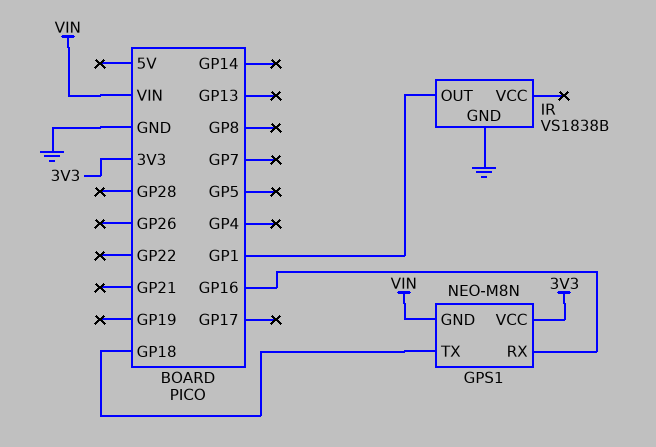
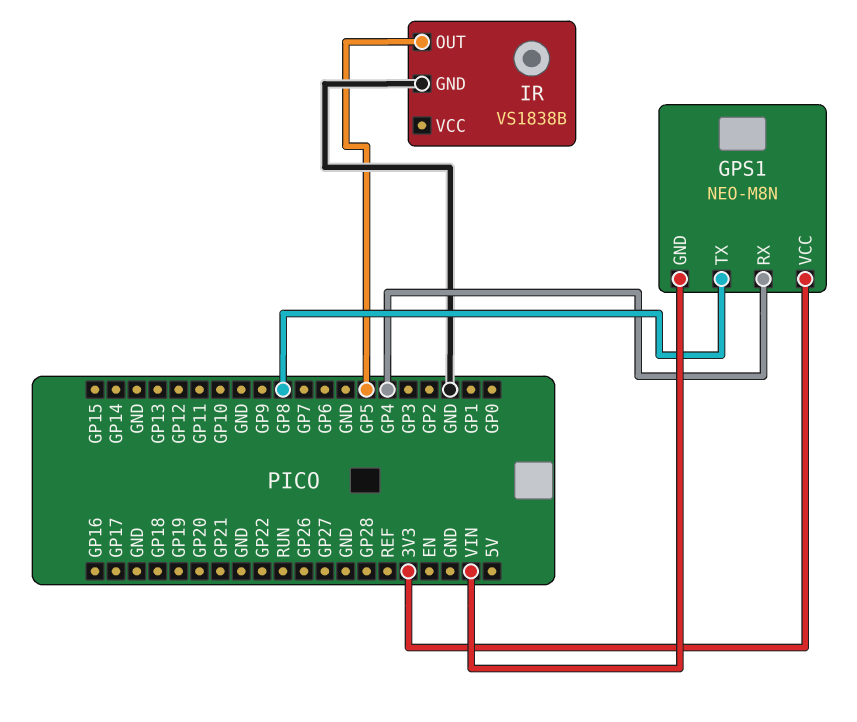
GPS1 pin RX: GP16 -> GP4
GPS1 pin TX: GP18 -> GP8
IR pin OUT: GP1 -> GP5

